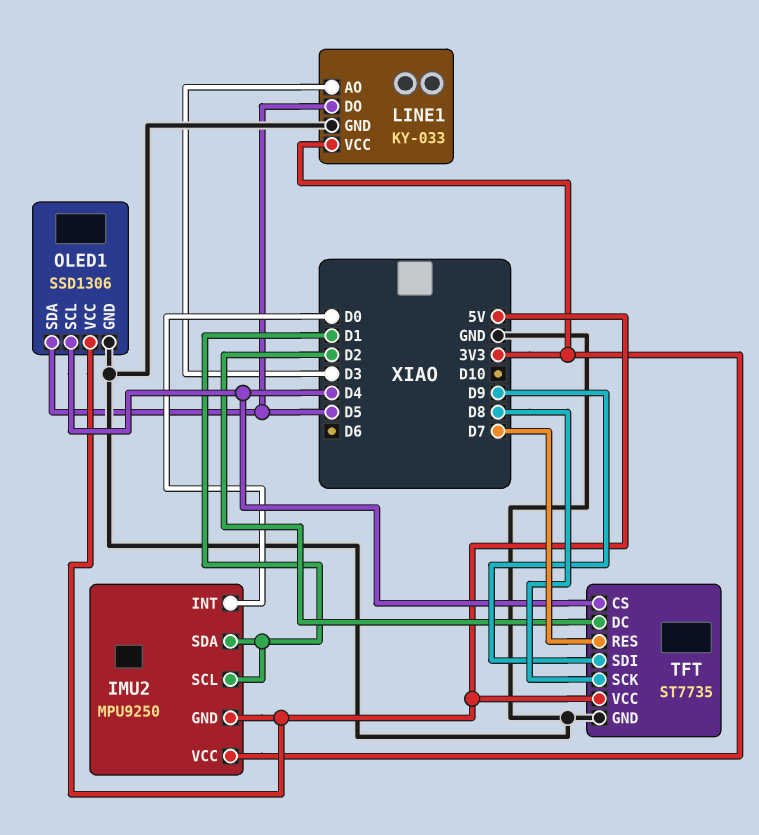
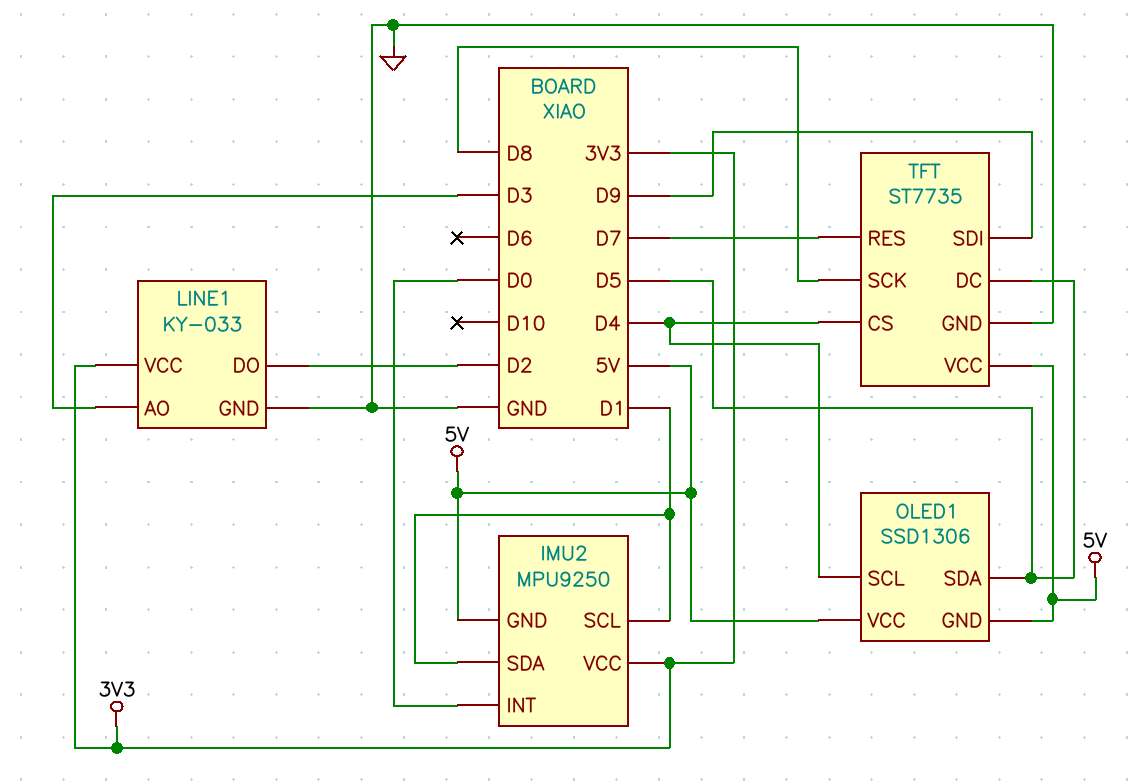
LINE1 pin DO: D5 -> D2
OLED1 pin GND: GND -> 5V
TFT pin DC: D2 -> D5

